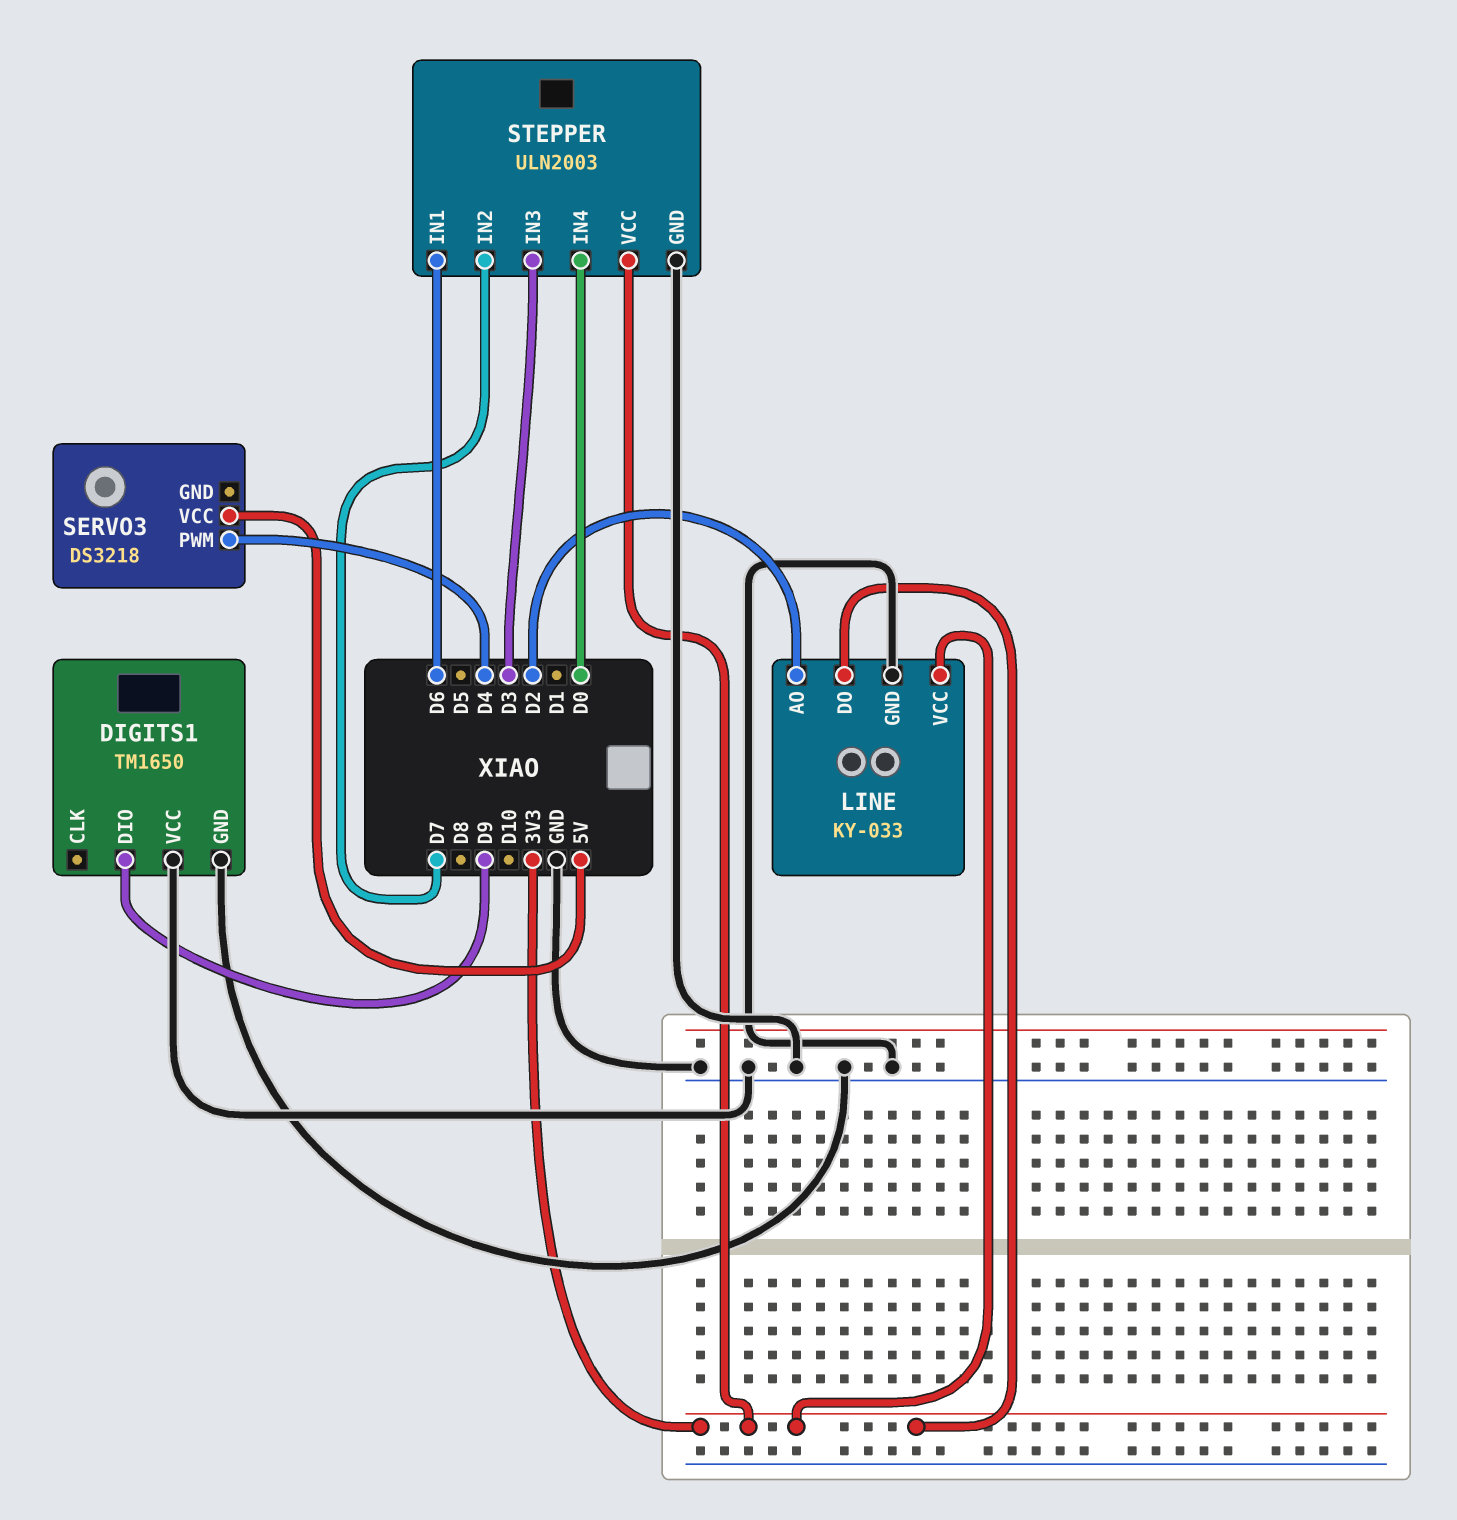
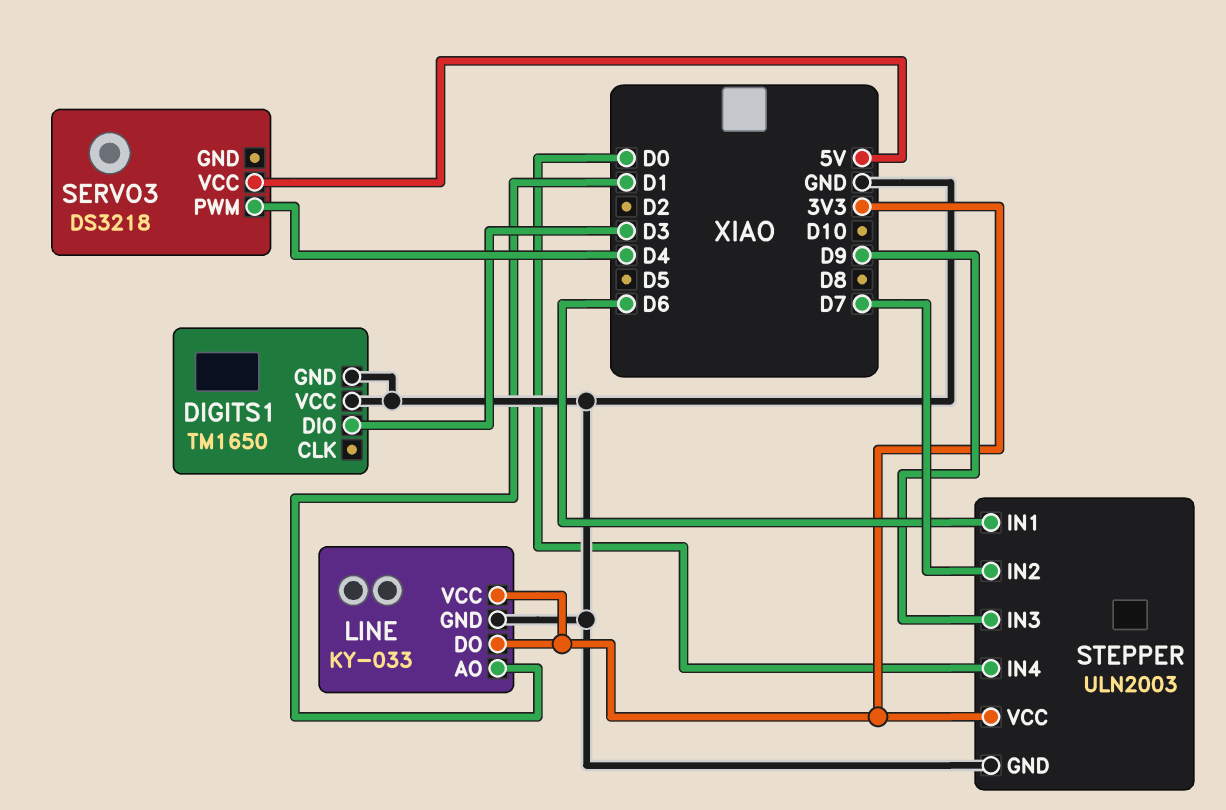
DIGITS1 pin DIO: D9 -> D3
LINE pin AO: D2 -> D1
STEPPER pin IN3: D3 -> D9

